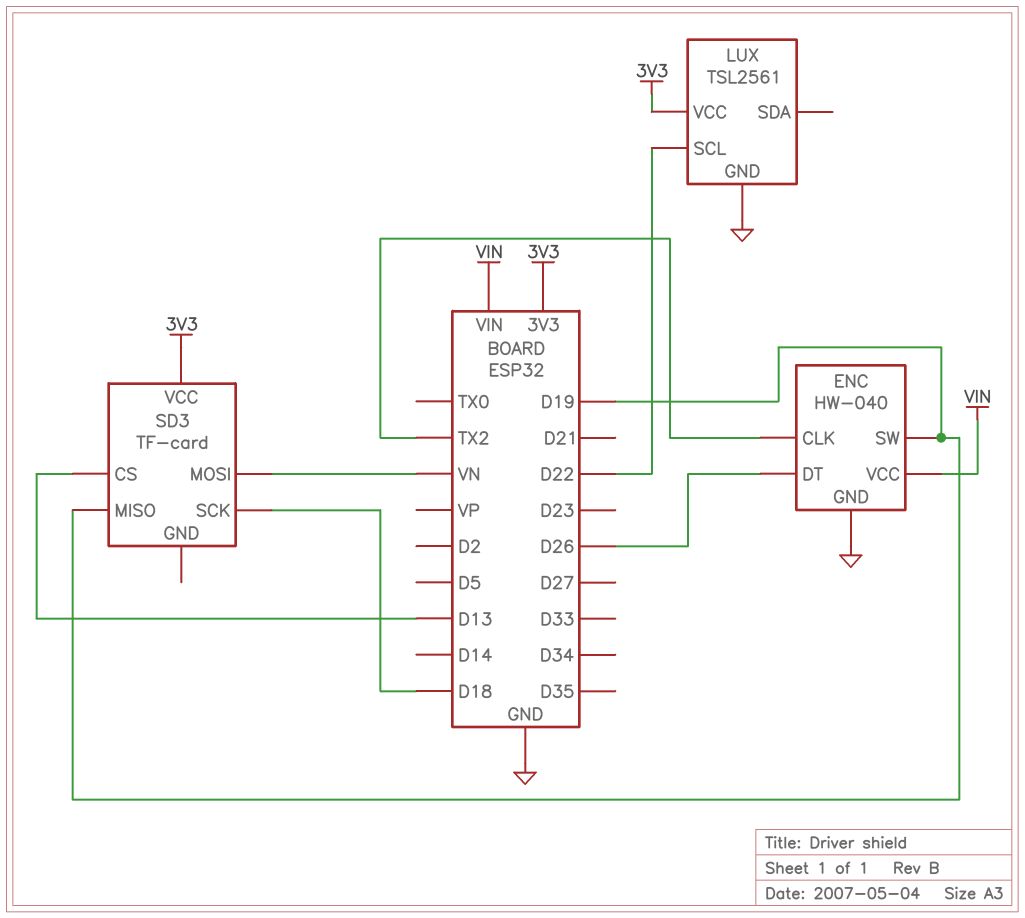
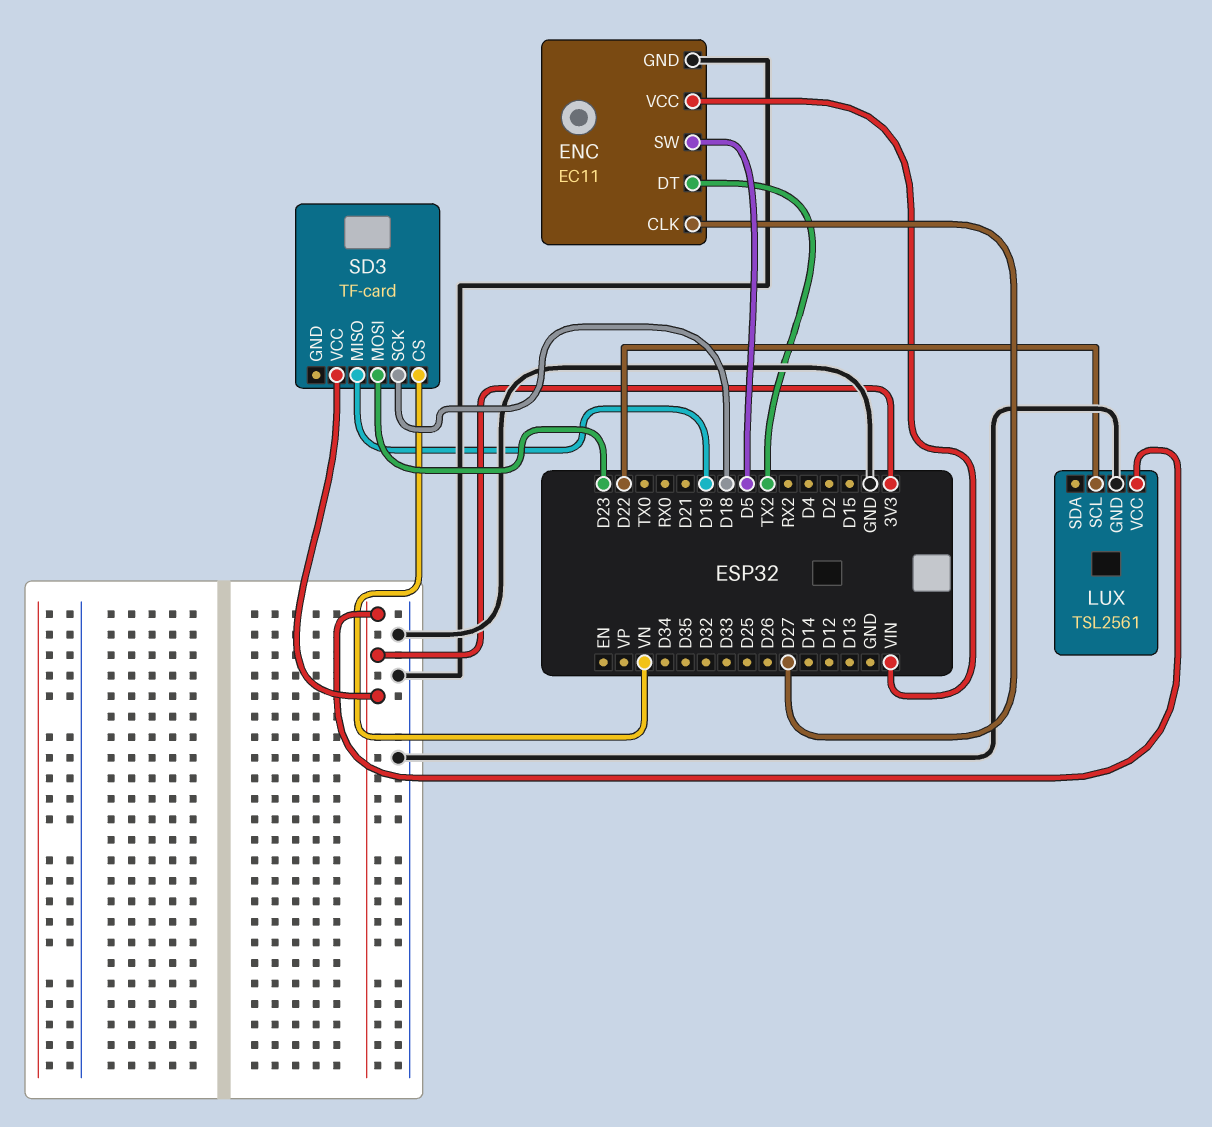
ENC: HW-040 -> EC11
ENC pin CLK: TX2 -> D27
ENC pin DT: D26 -> TX2
ENC pin SW: D19 -> D5
SD3 pin CS: D13 -> VN
SD3 pin MOSI: VN -> D23

